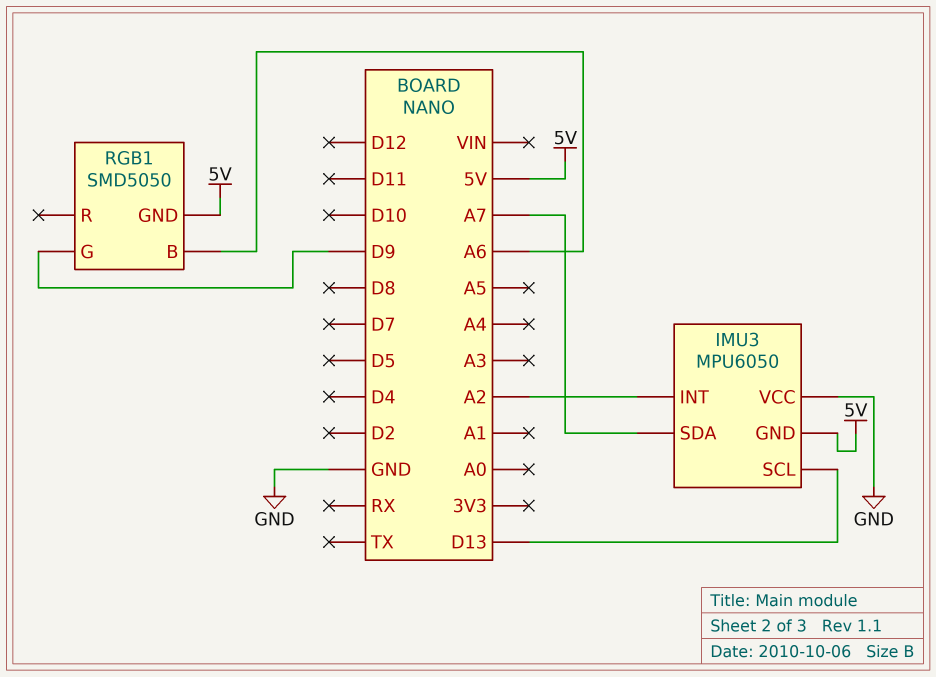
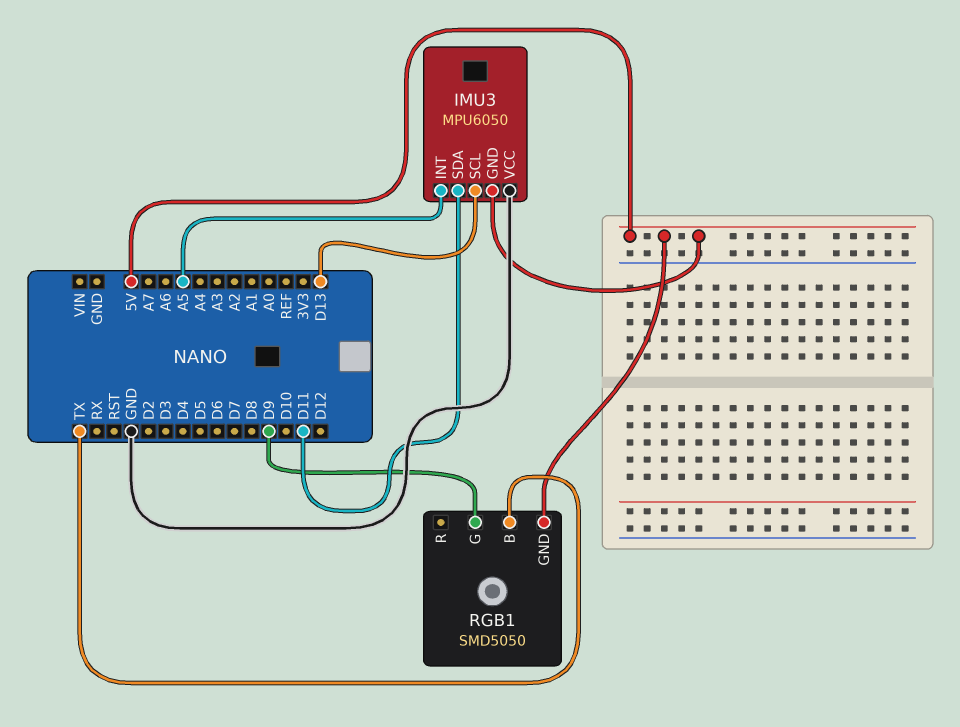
IMU3 pin INT: A2 -> A5
IMU3 pin SDA: A7 -> D11
RGB1 pin B: A6 -> TX

